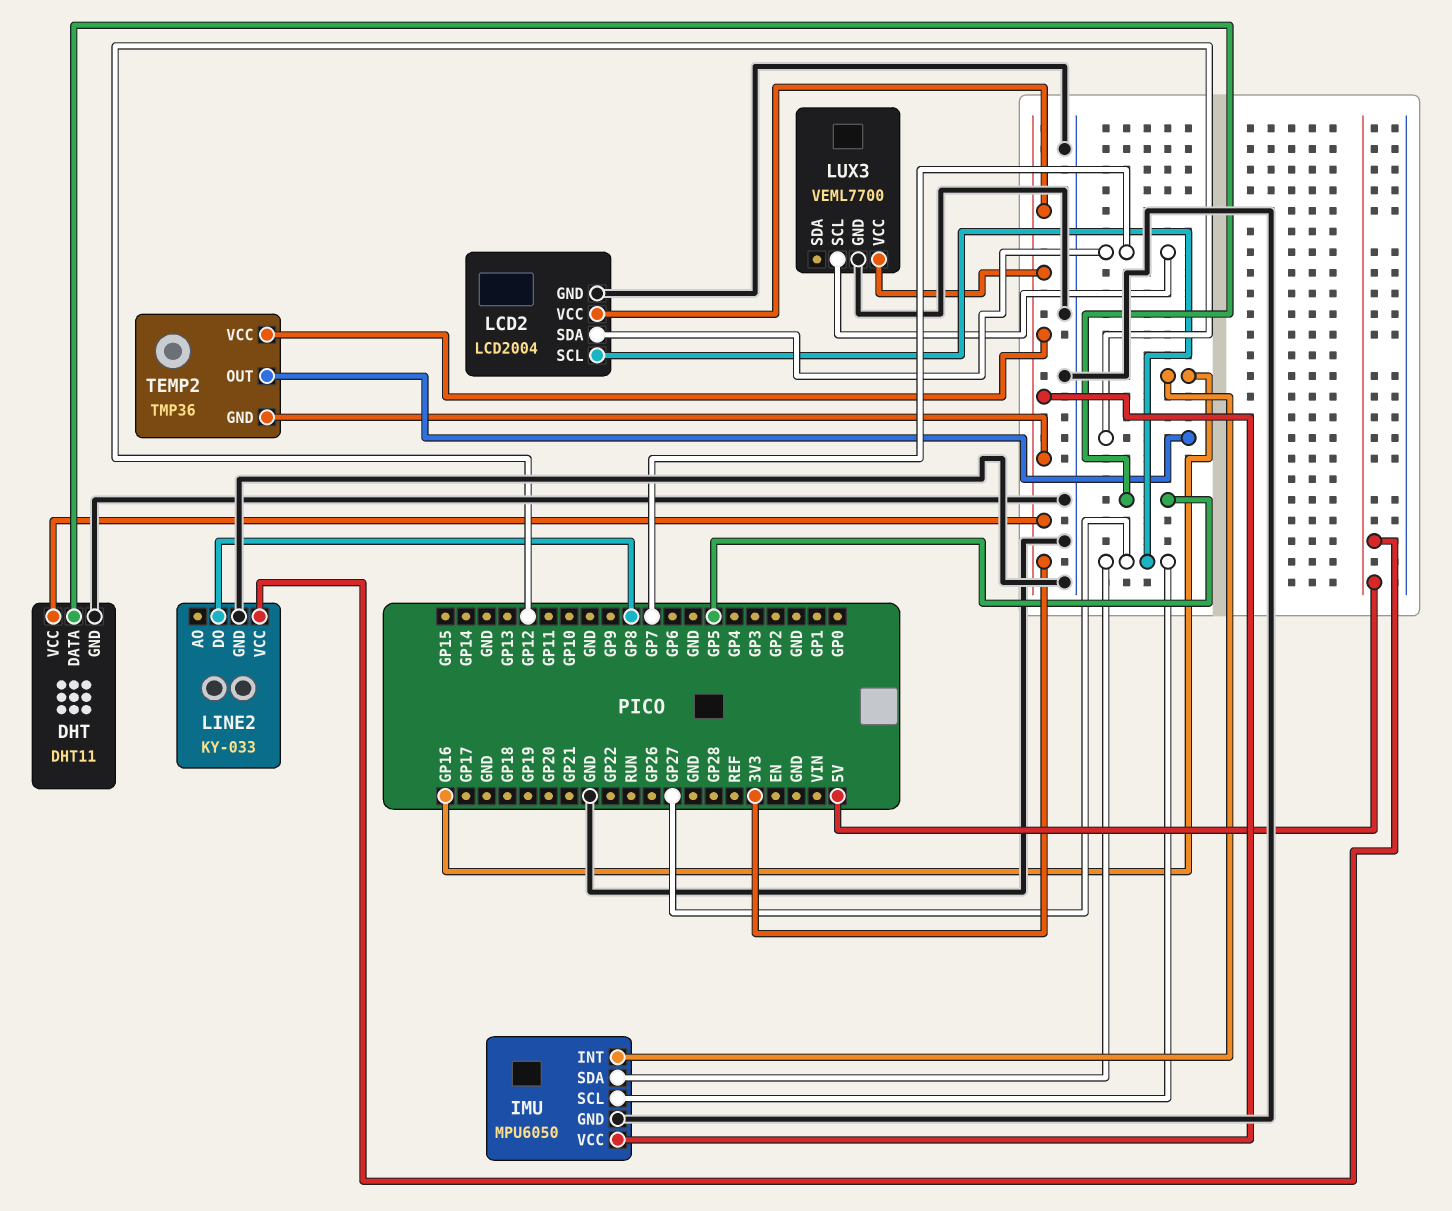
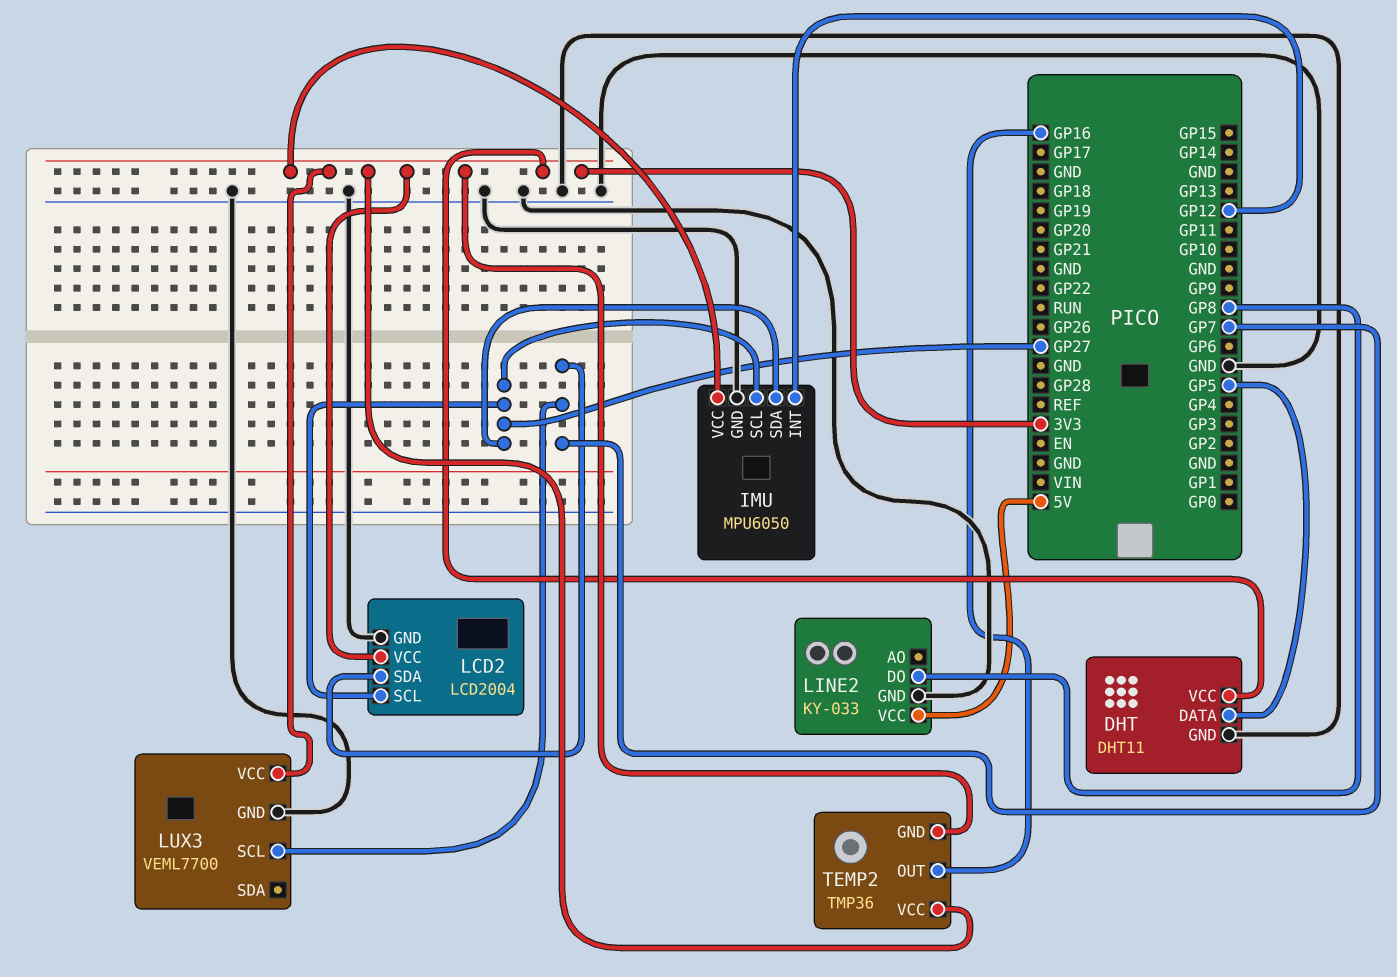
IMU pin INT: GP16 -> GP12
TEMP2 pin OUT: GP12 -> GP16

